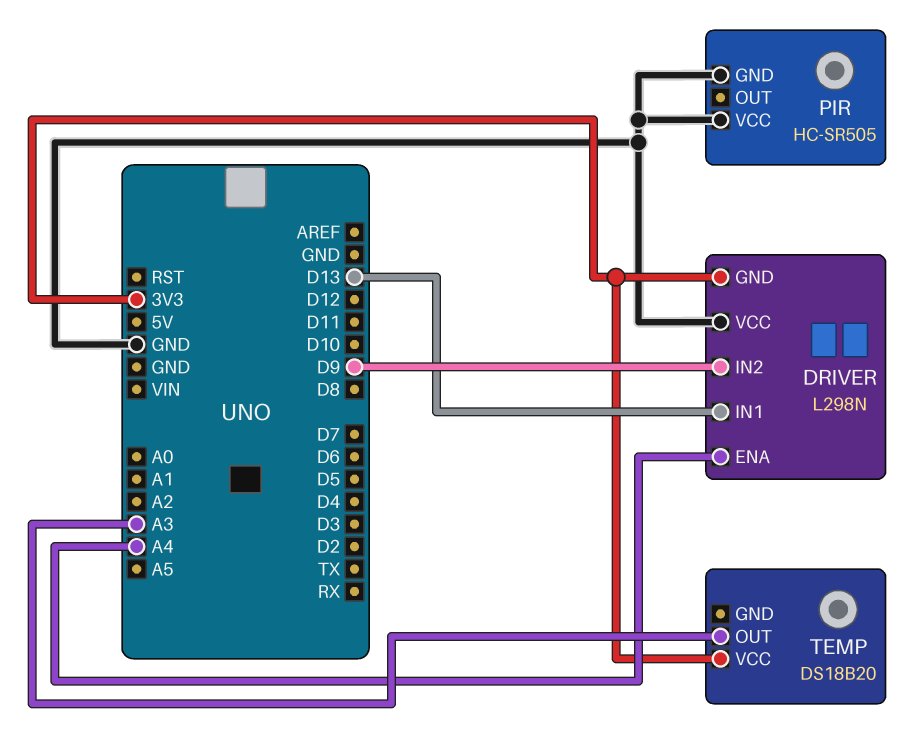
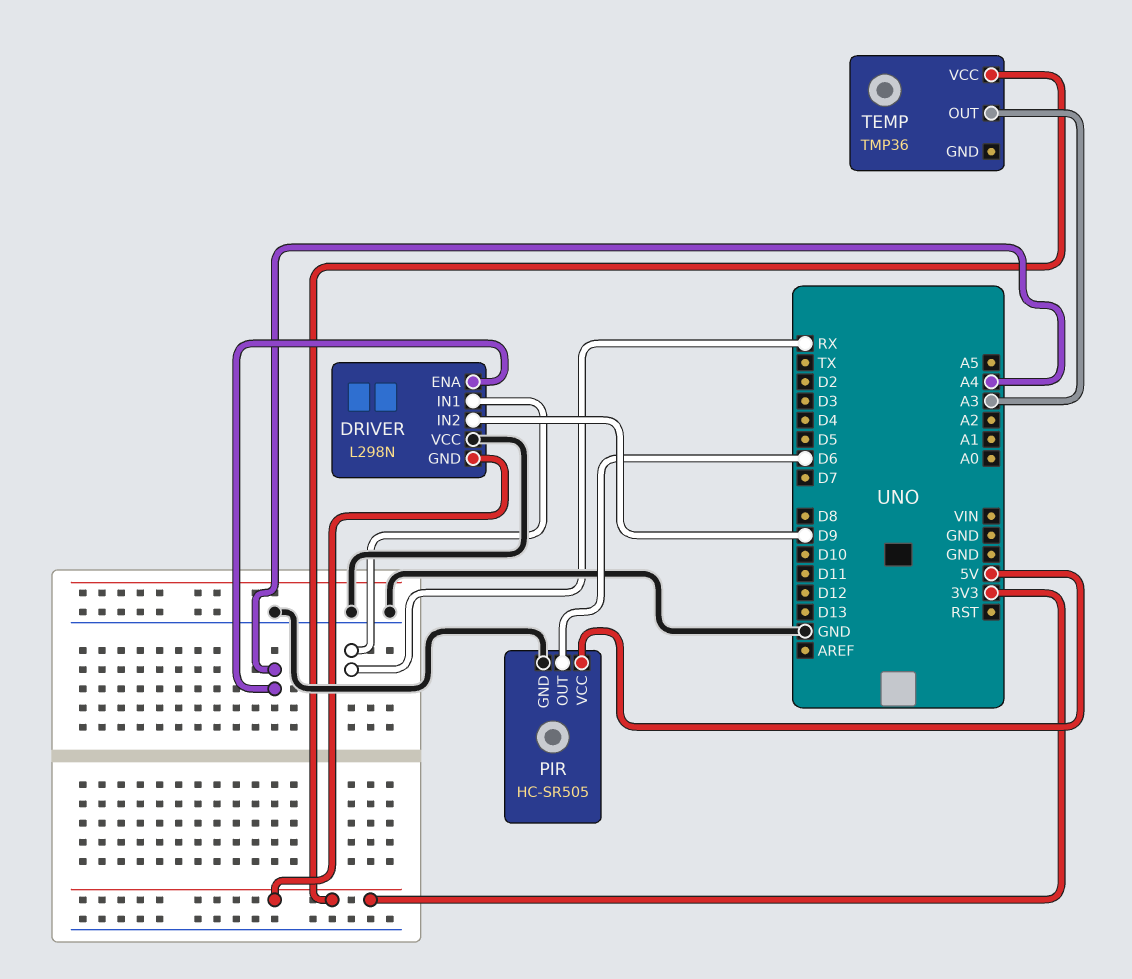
DRIVER pin IN1: D13 -> RX
PIR pin OUT: none -> D6
PIR pin VCC: GND -> 5V
TEMP: DS18B20 -> TMP36

